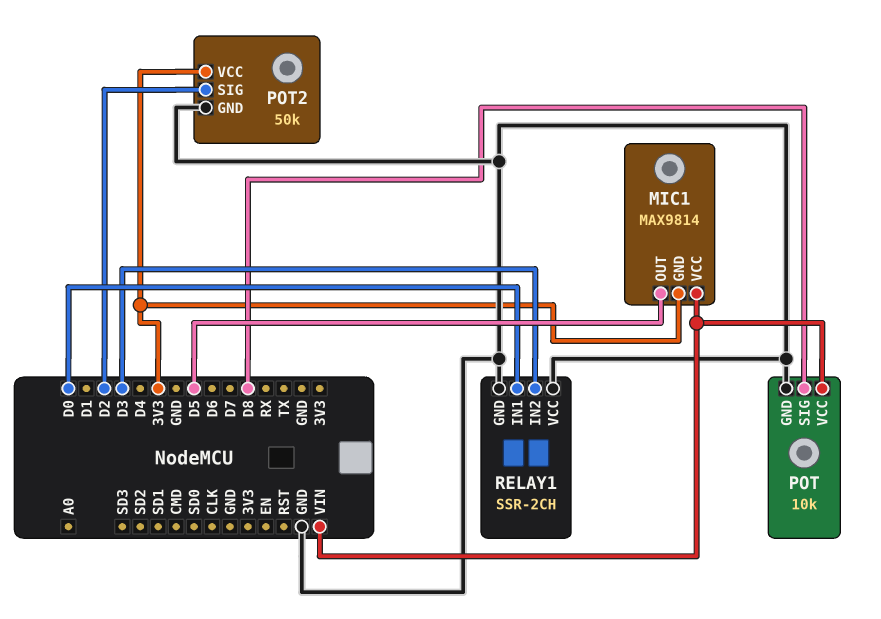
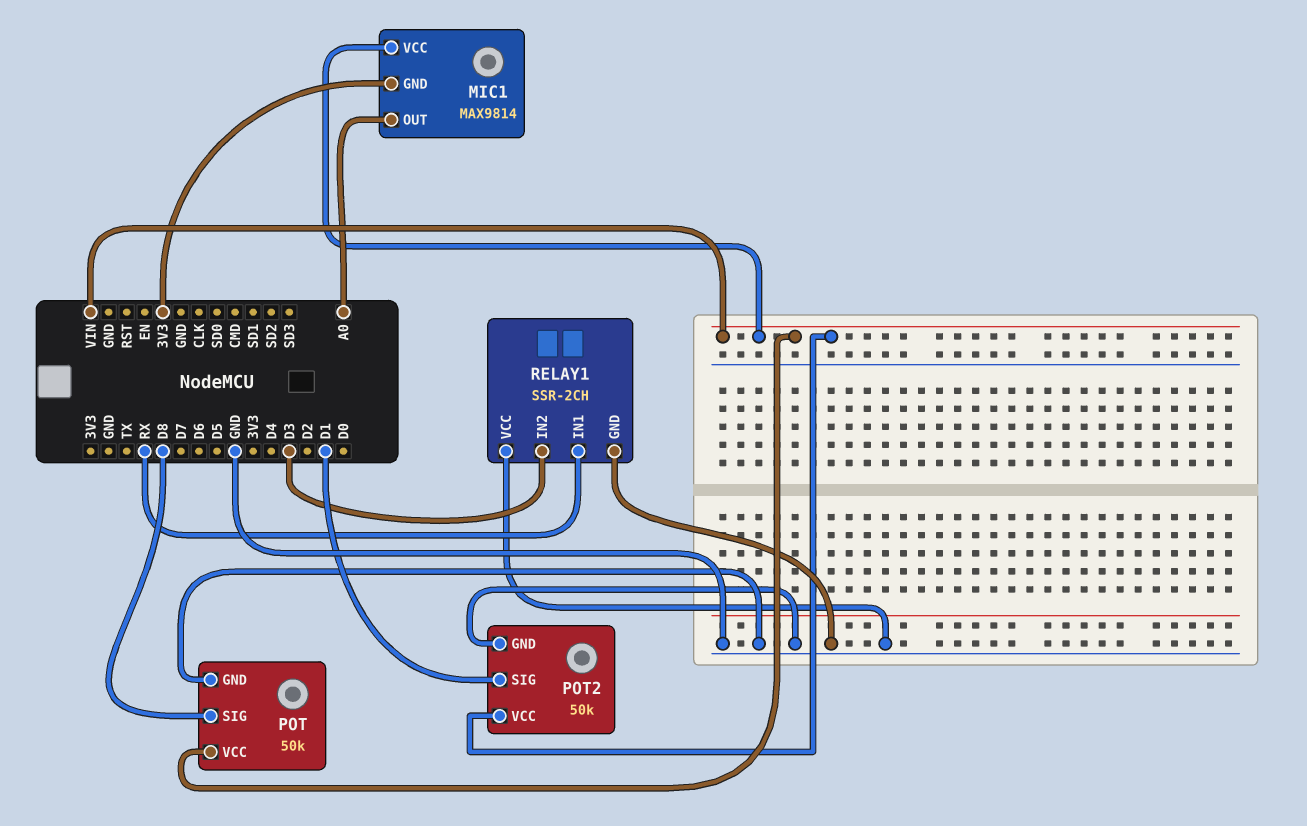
MIC1 pin OUT: D5 -> A0
POT: 10k -> 50k
POT2 pin SIG: D2 -> D1
POT2 pin VCC: 3V3 -> VIN
RELAY1 pin IN1: D0 -> RX

